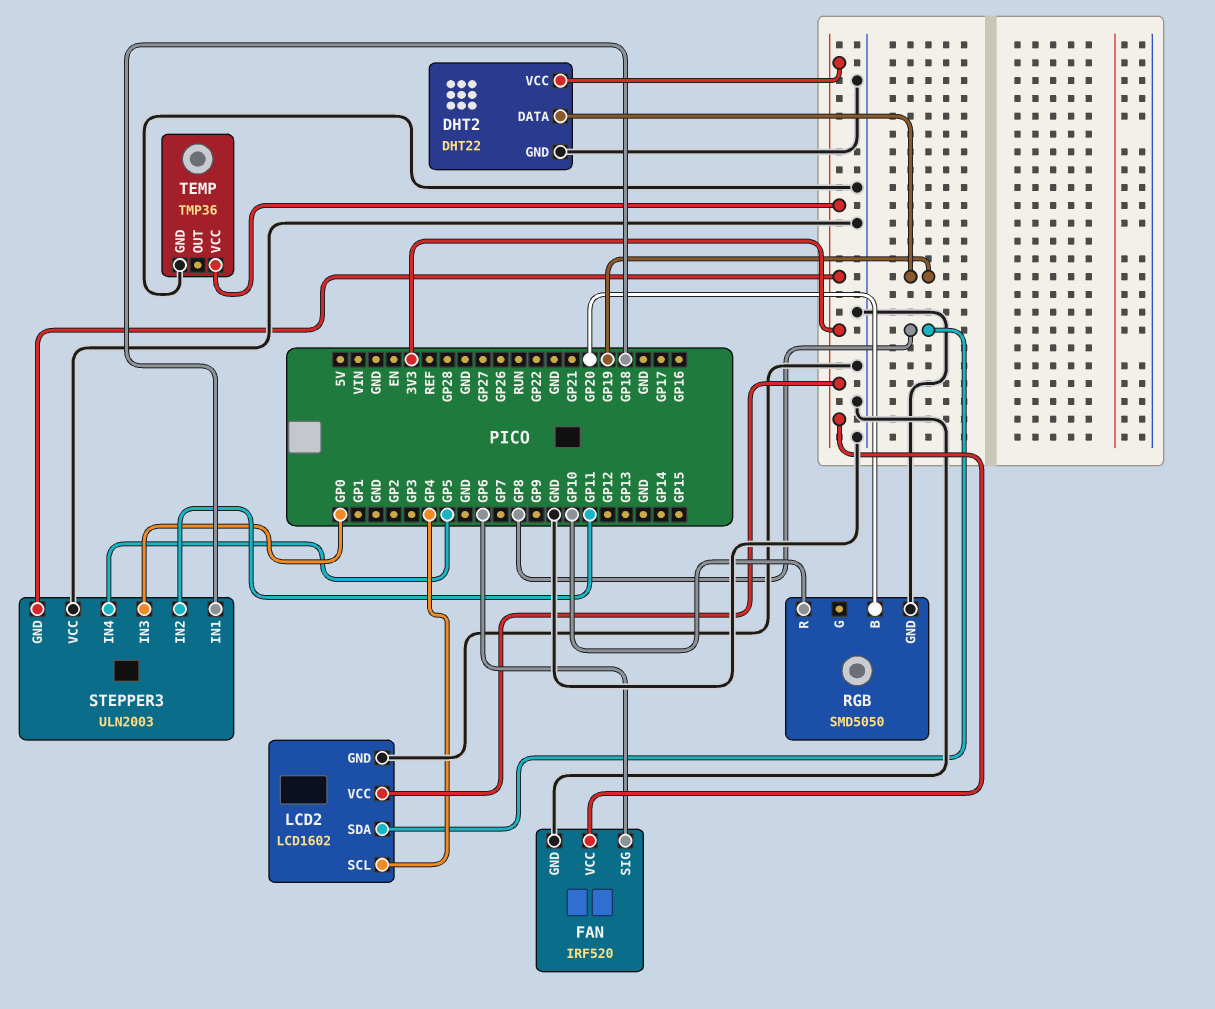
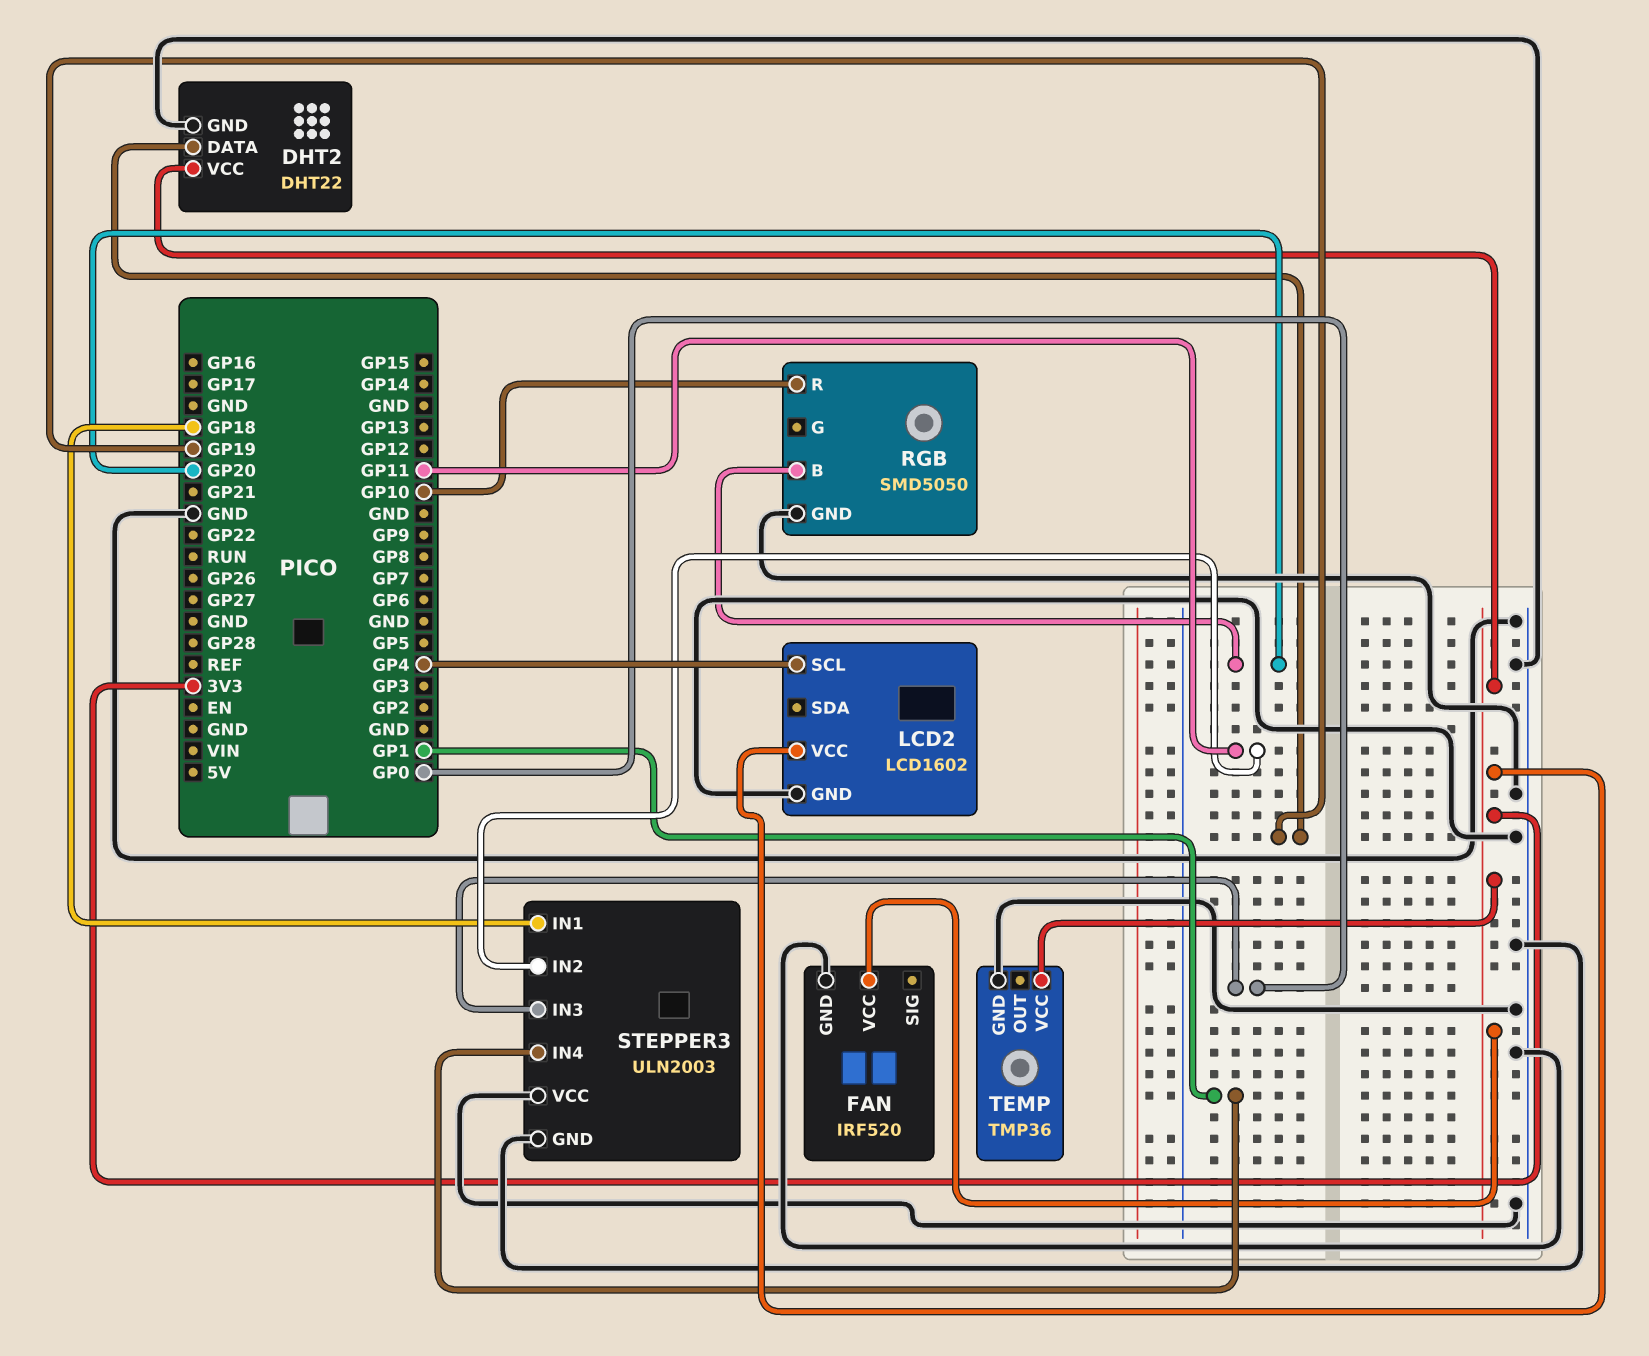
FAN pin SIG: GP6 -> none
LCD2 pin SDA: GP8 -> none
STEPPER3 pin GND: 3V3 -> GND
STEPPER3 pin IN4: GP5 -> GP1

